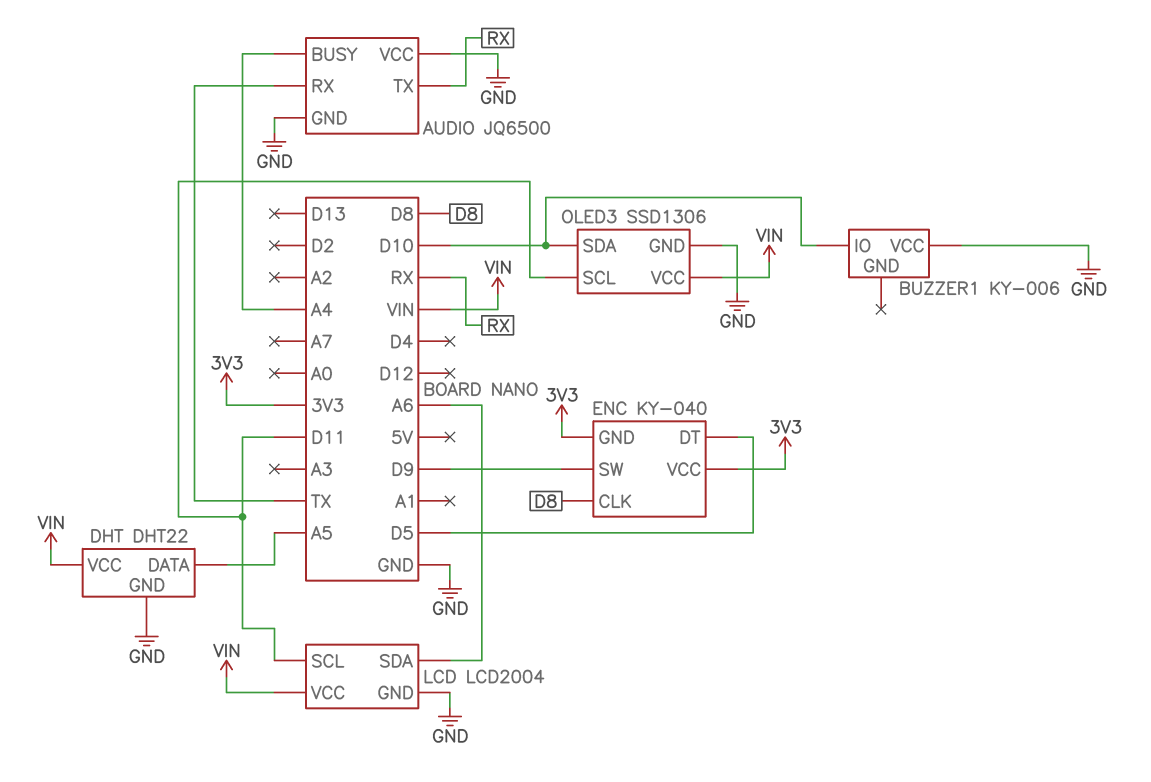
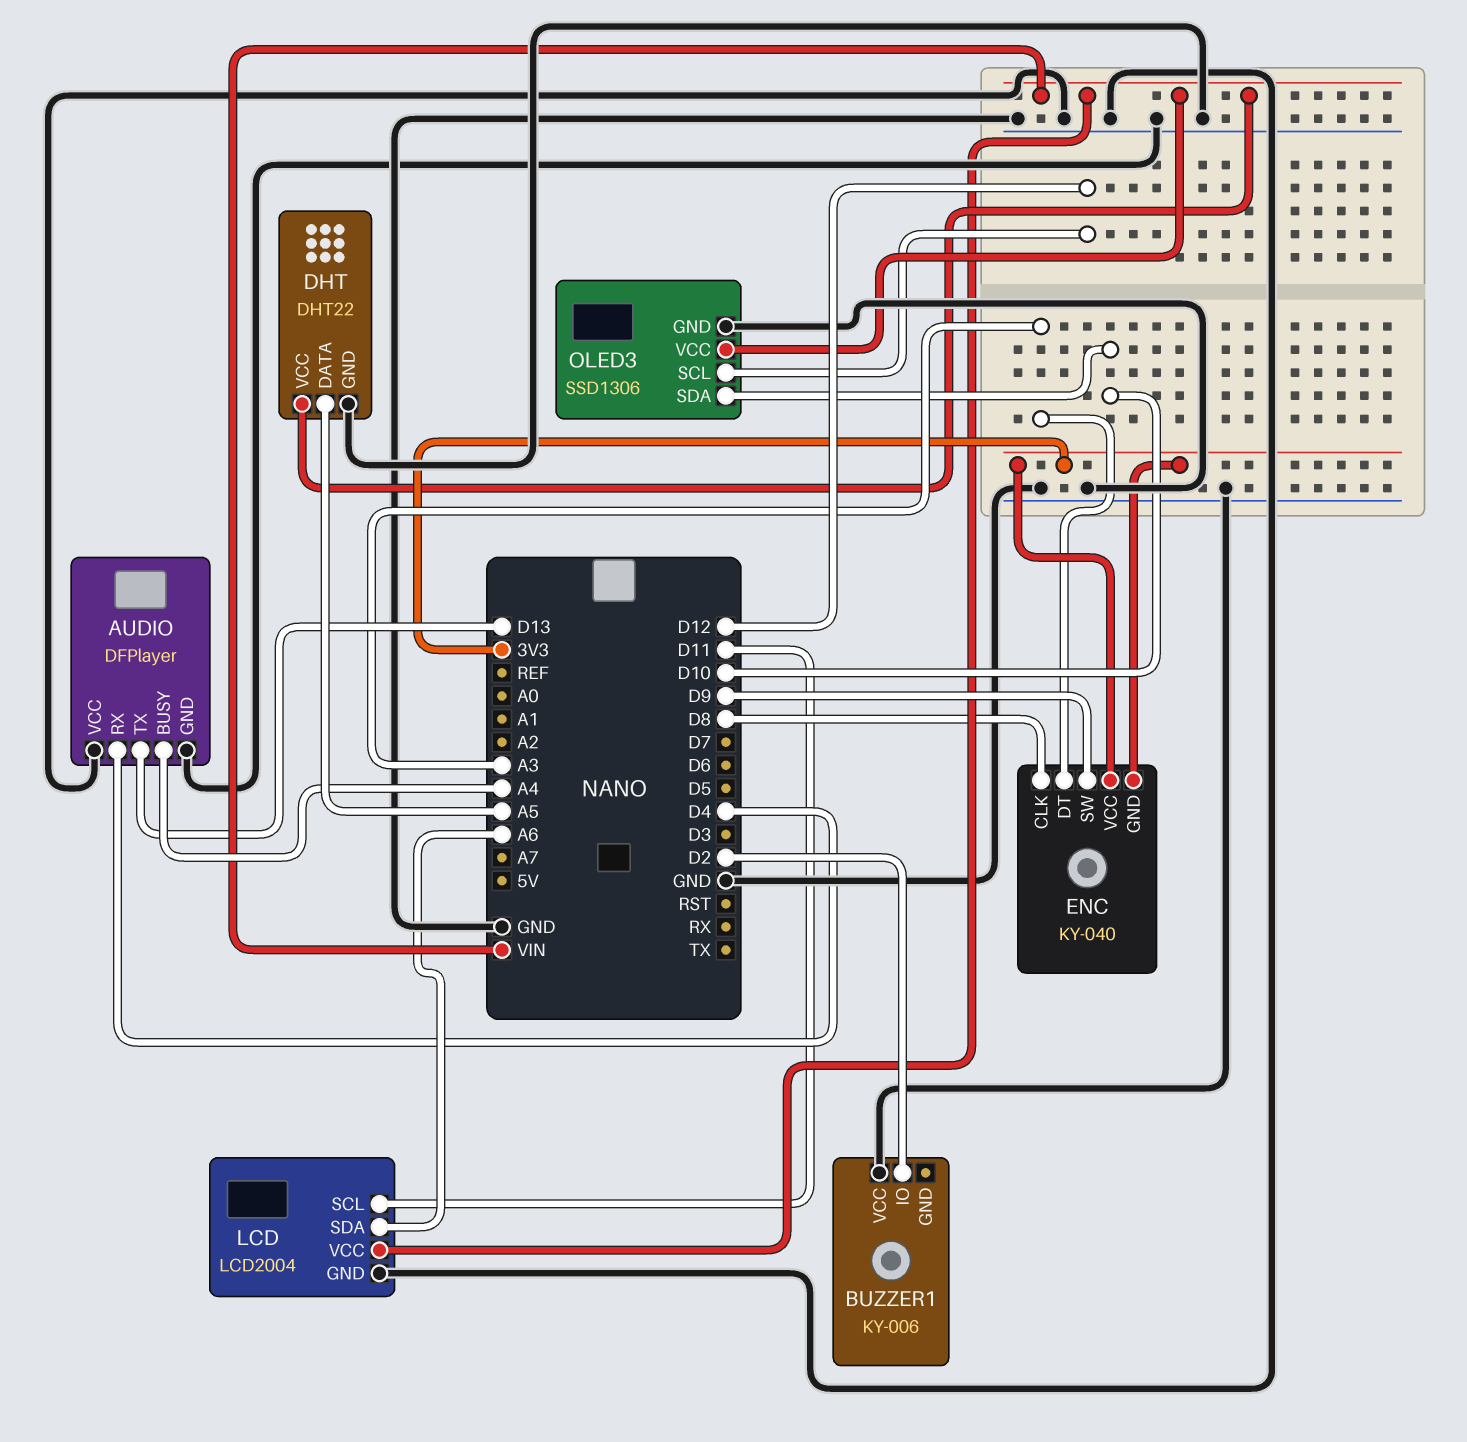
AUDIO: JQ6500 -> DFPlayer
AUDIO pin RX: TX -> D4
AUDIO pin TX: RX -> D13
BUZZER1 pin IO: D10 -> D2
ENC pin DT: D5 -> A3
OLED3 pin SCL: D11 -> D12

